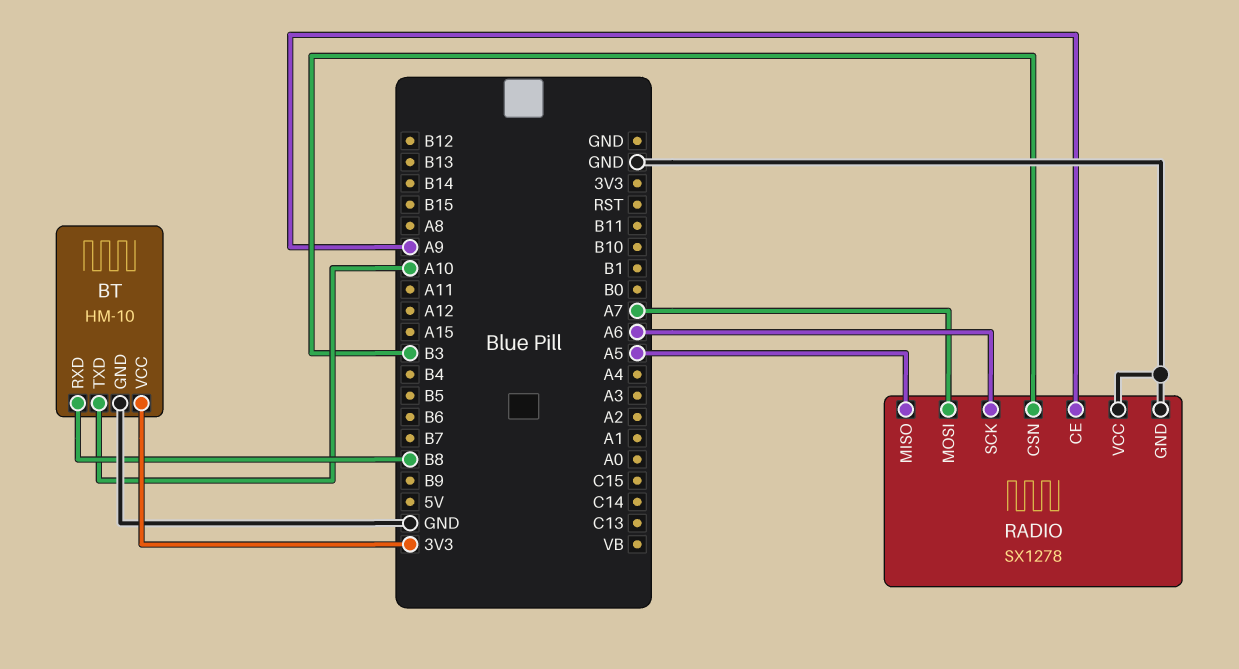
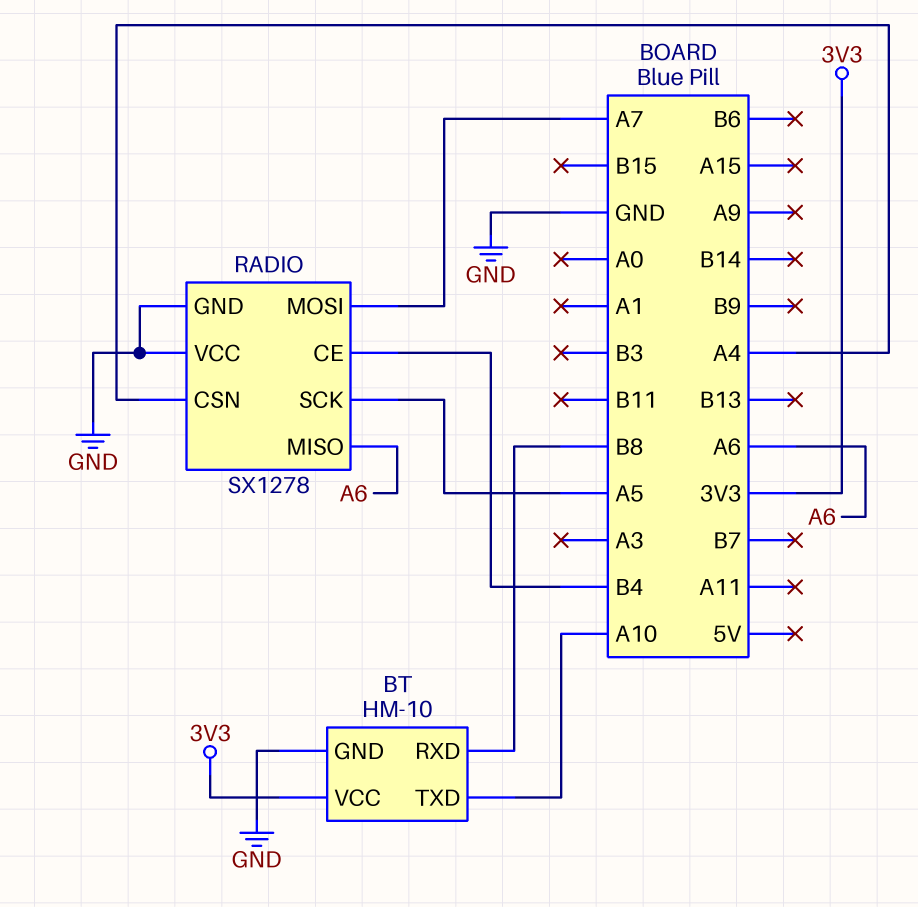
RADIO pin CE: A9 -> B4
RADIO pin CSN: B3 -> A4
RADIO pin MISO: A5 -> A6
RADIO pin SCK: A6 -> A5

